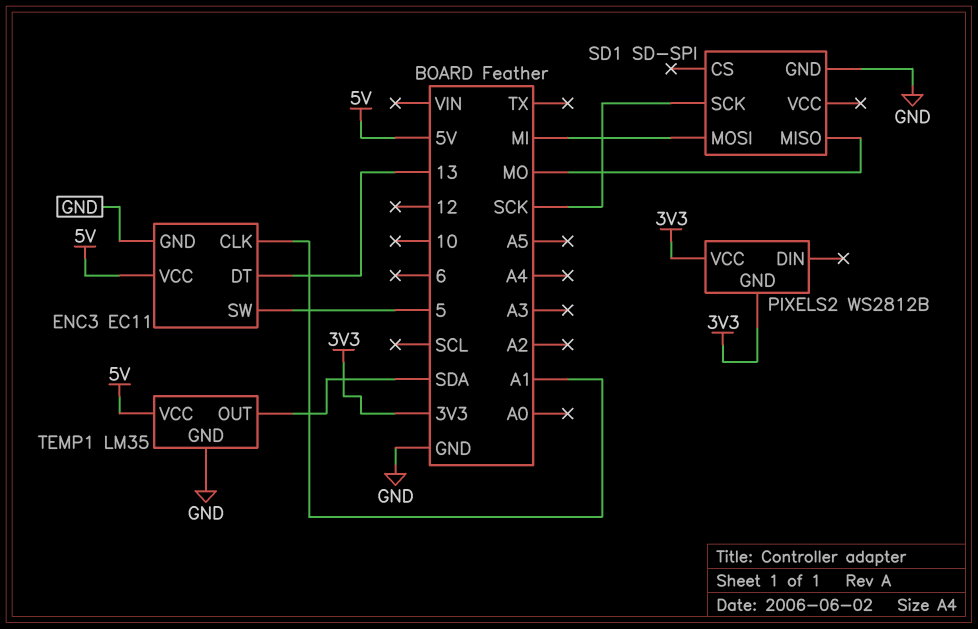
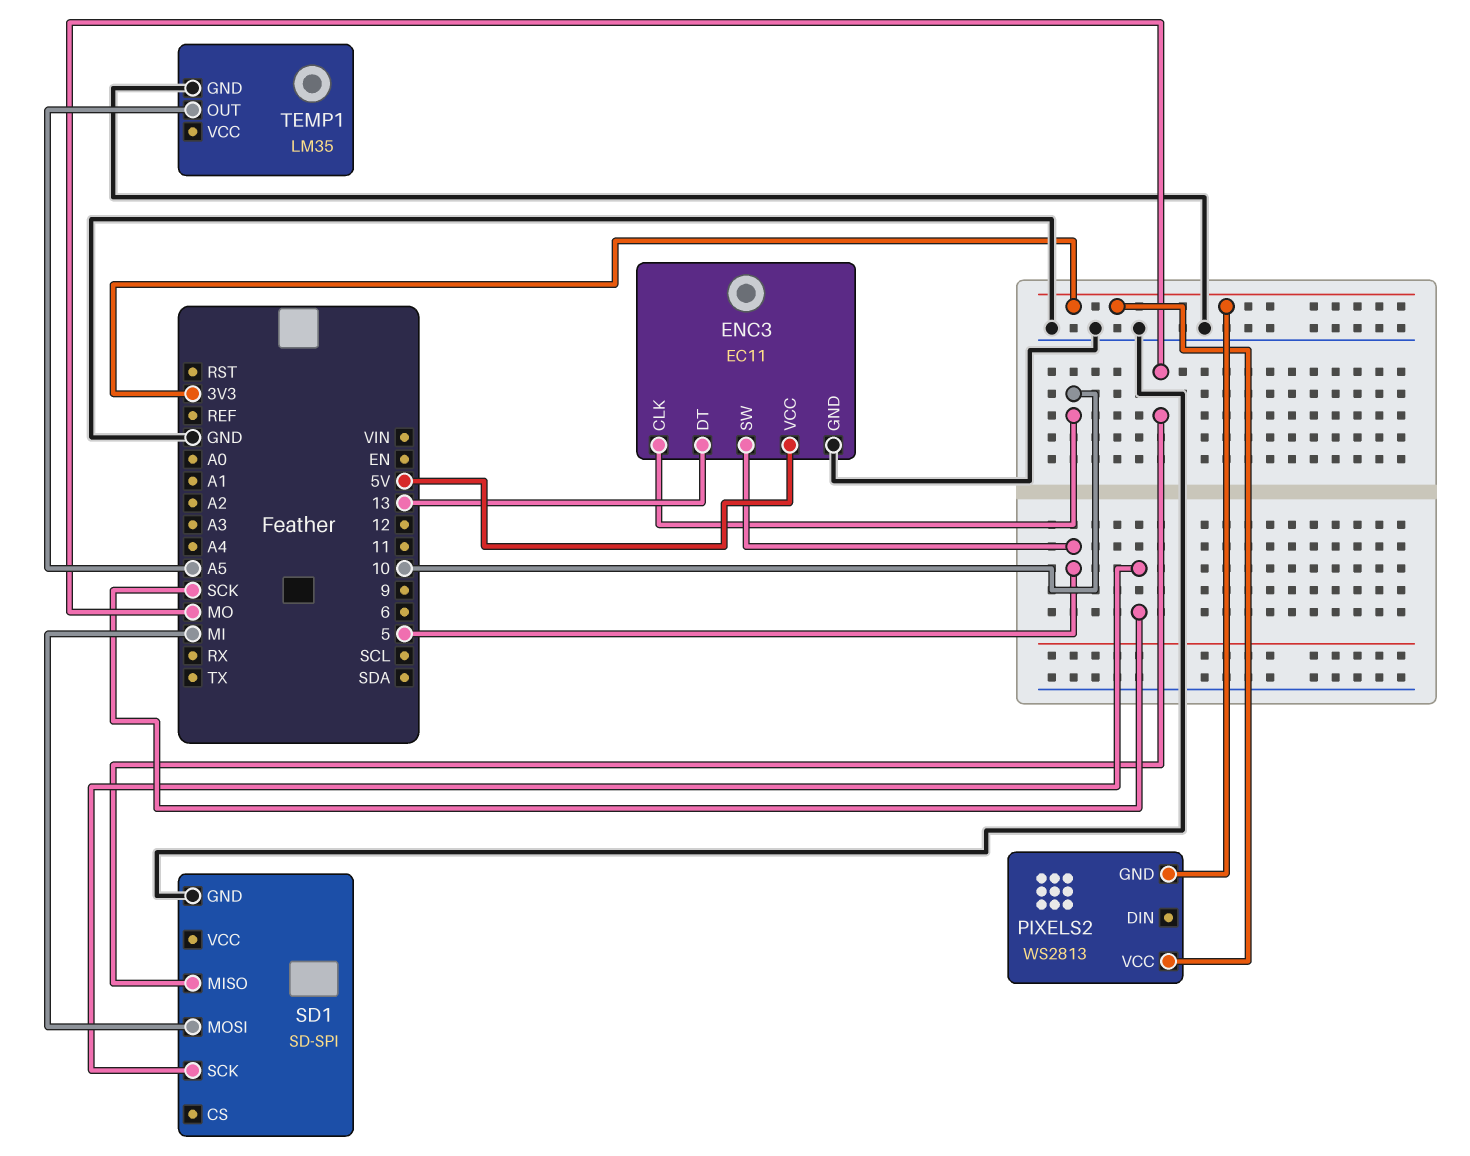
ENC3 pin CLK: A1 -> 10
PIXELS2: WS2812B -> WS2813
TEMP1 pin OUT: SDA -> A5
TEMP1 pin VCC: 5V -> none

